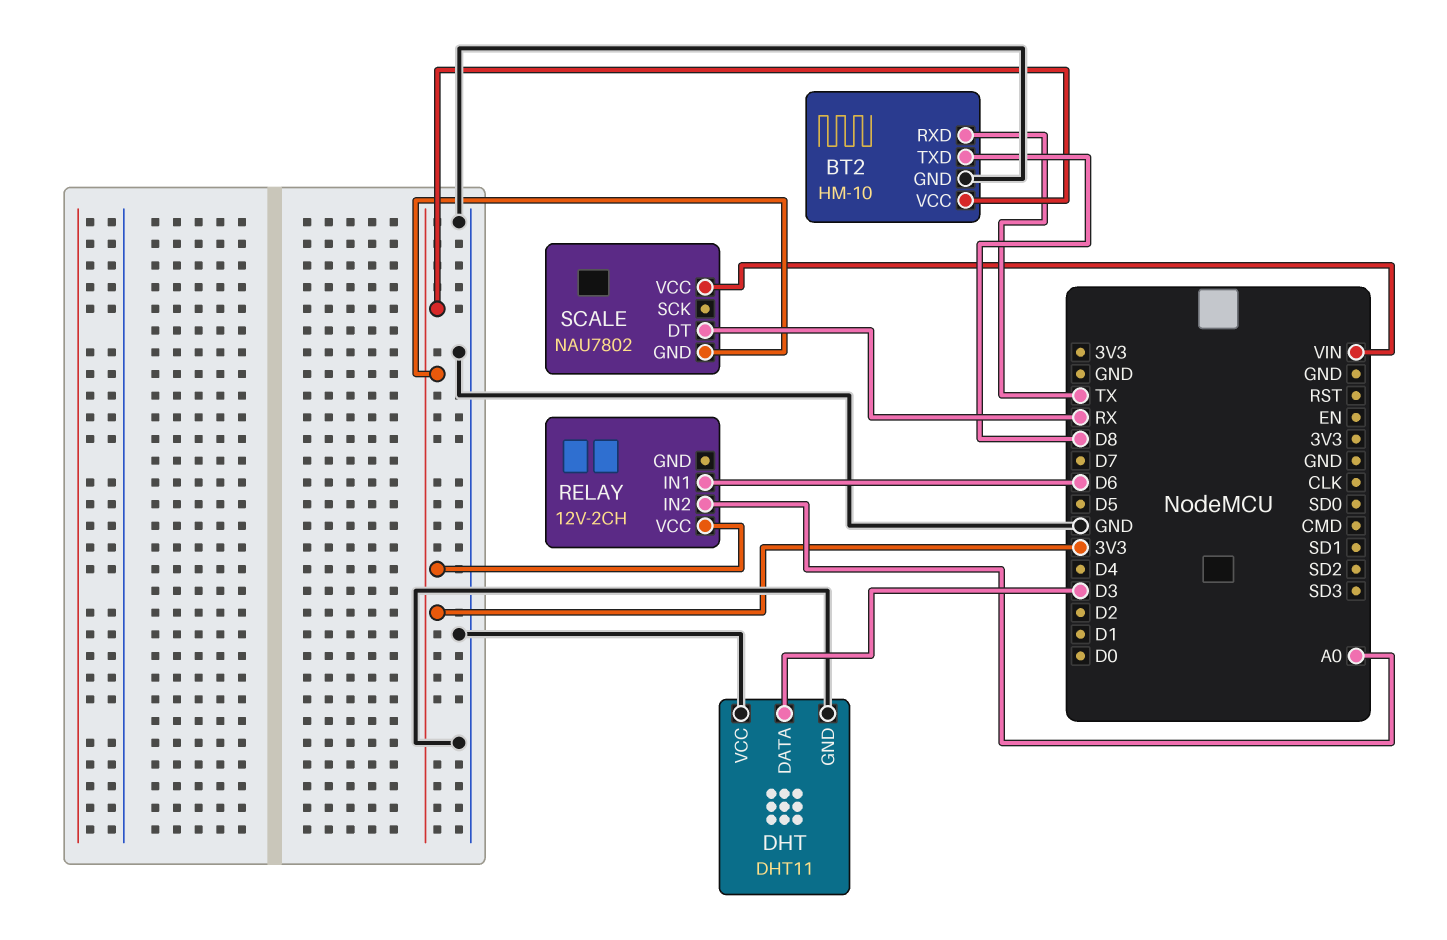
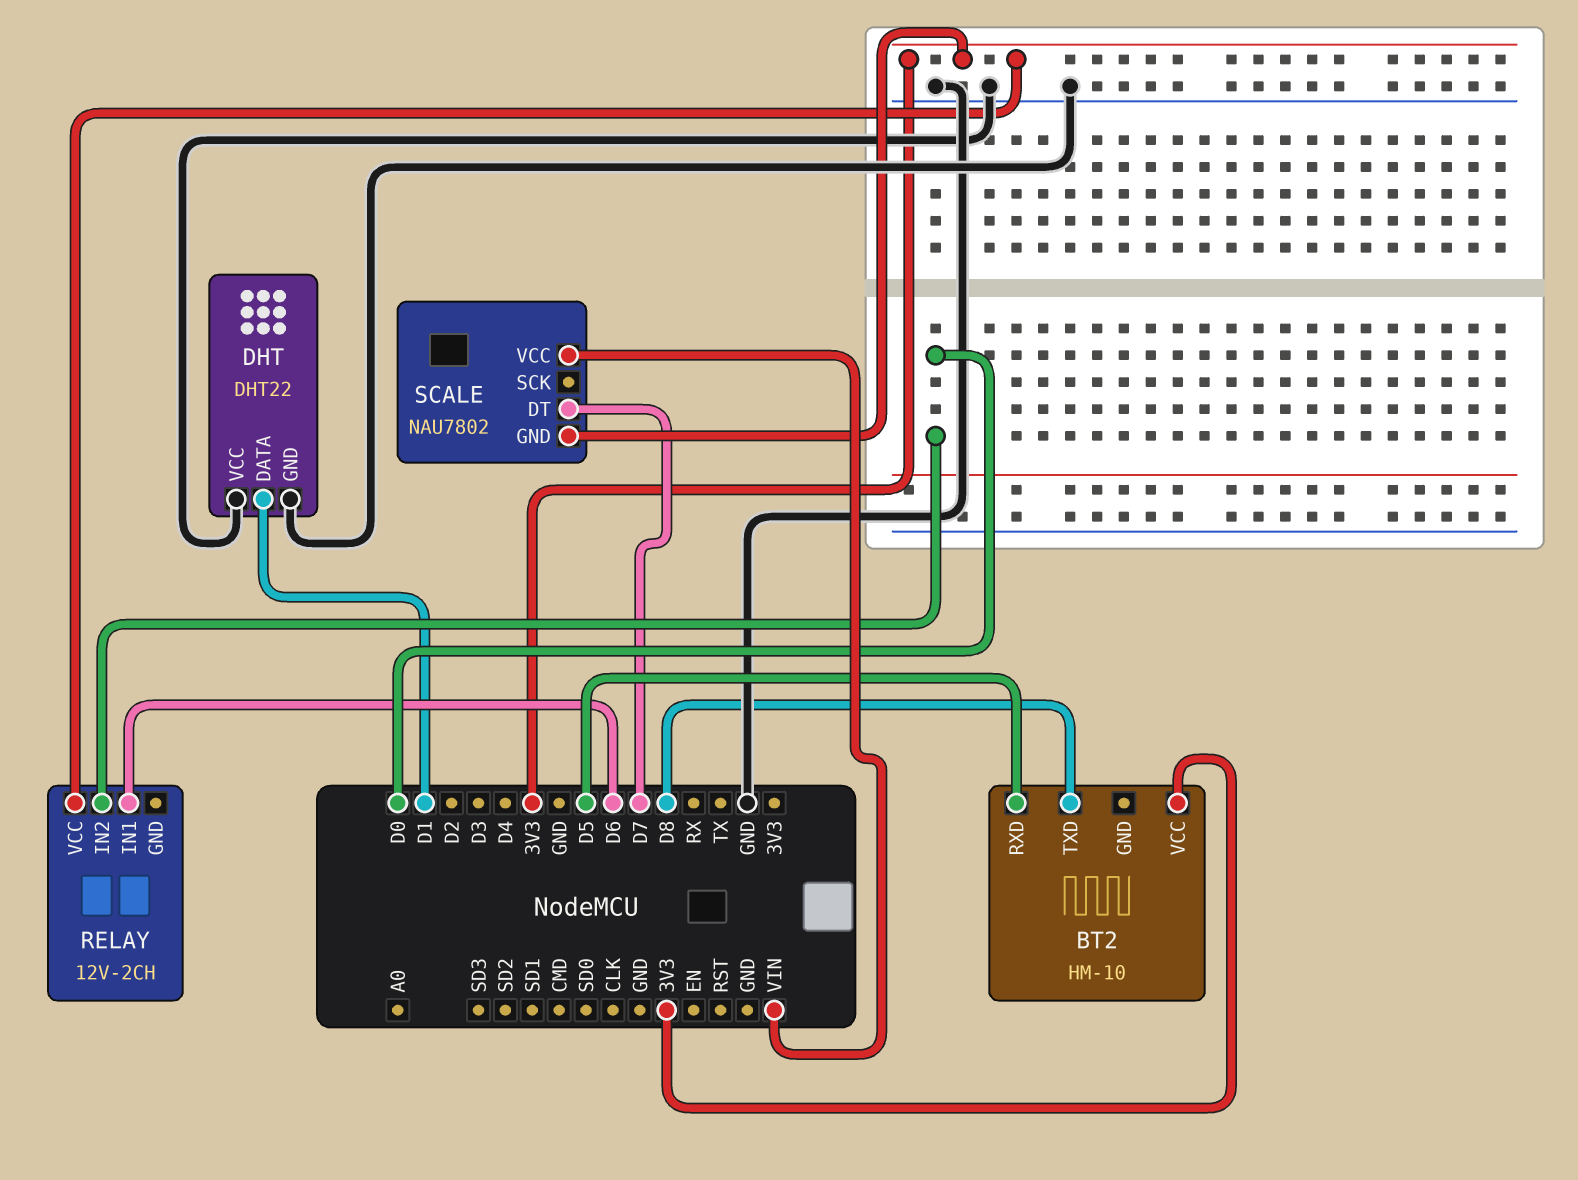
BT2 pin GND: GND -> none
BT2 pin RXD: TX -> D5
DHT: DHT11 -> DHT22
DHT pin DATA: D3 -> D1
RELAY pin IN2: A0 -> D0
SCALE pin DT: RX -> D7

